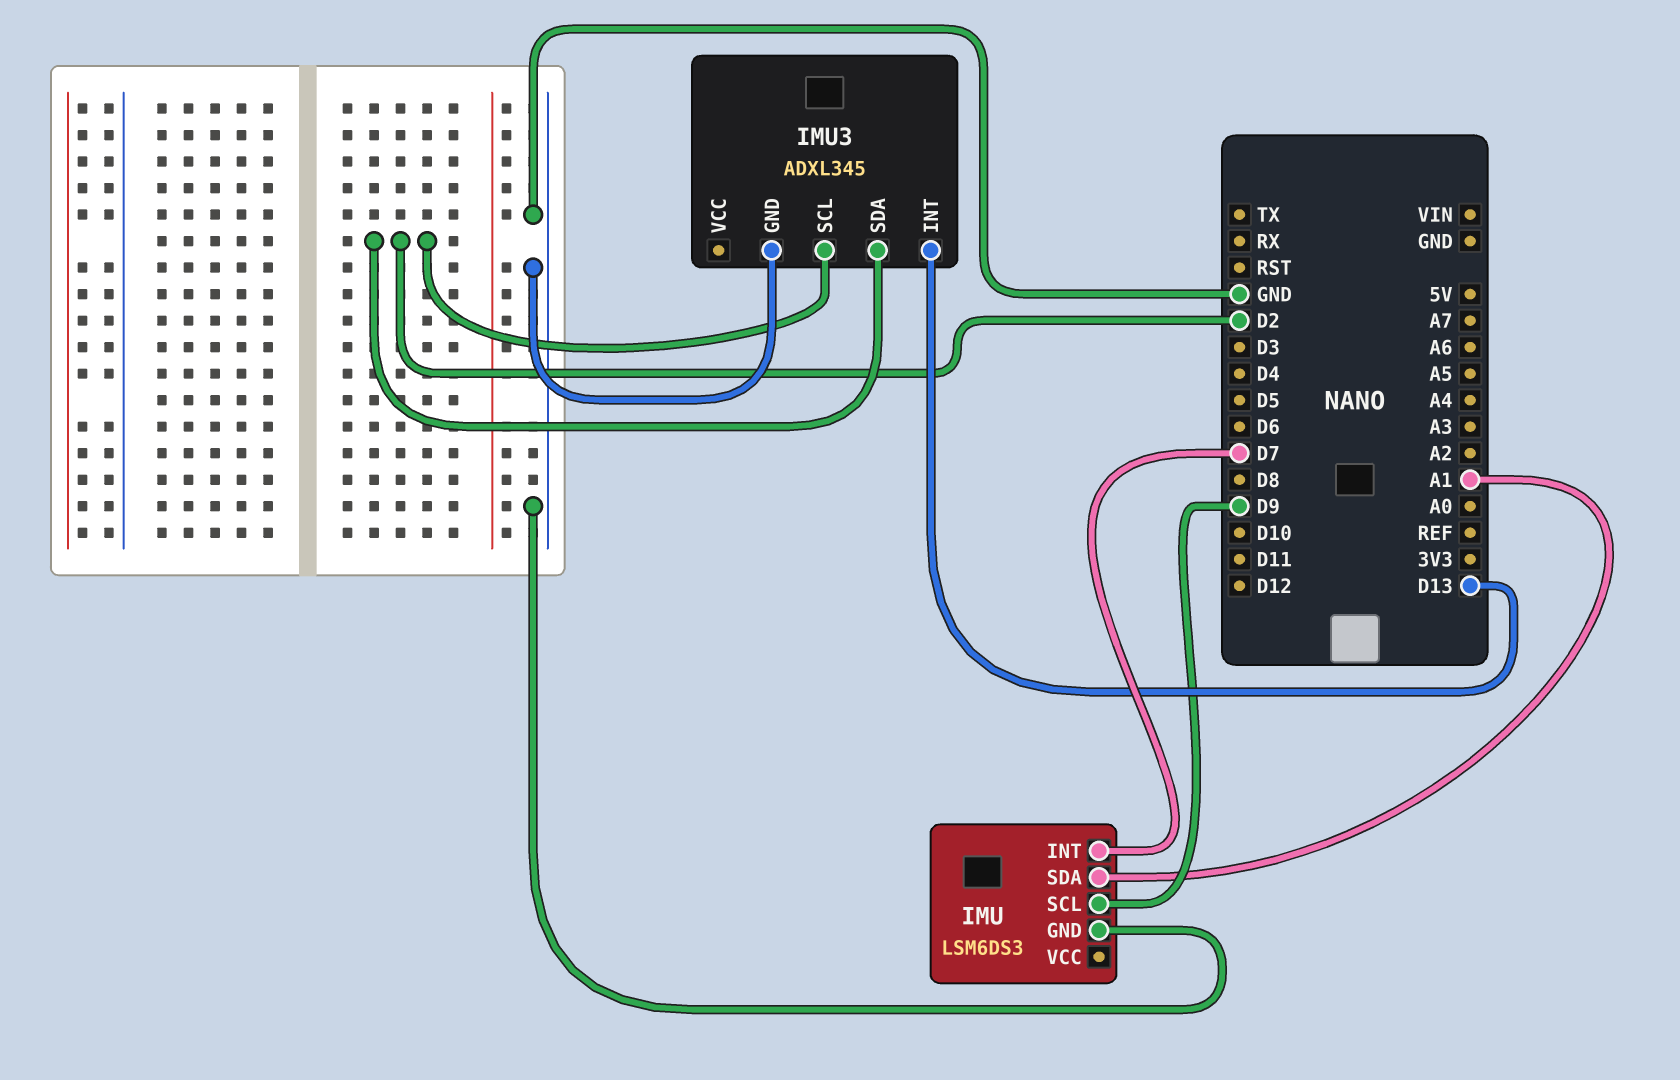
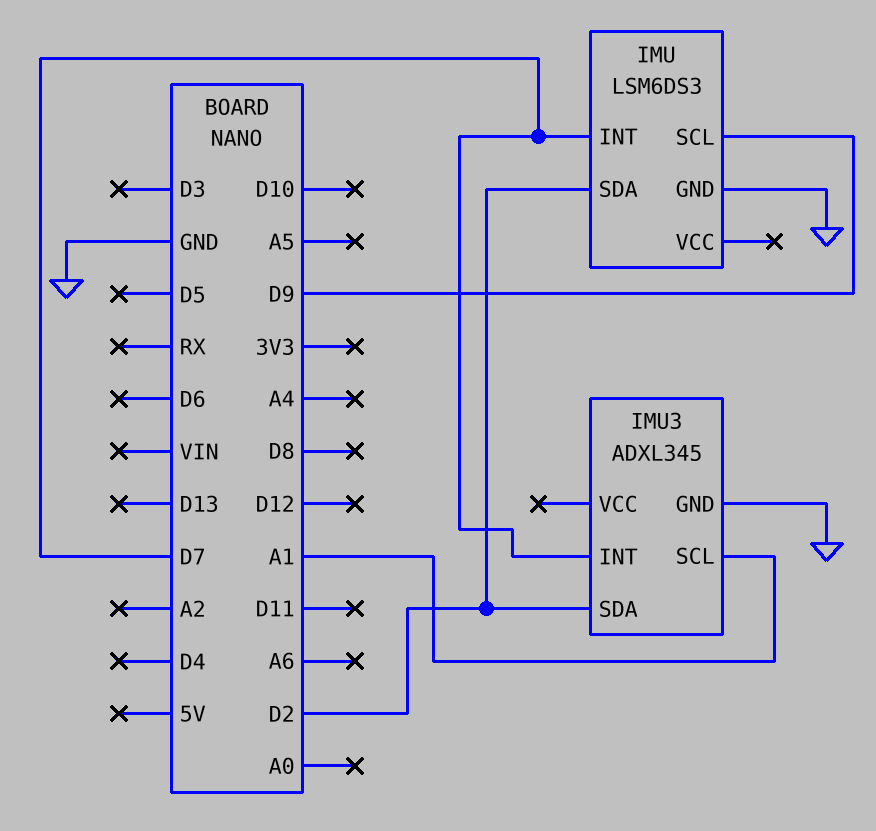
IMU pin SDA: A1 -> D2
IMU3 pin INT: D13 -> D7
IMU3 pin SCL: D2 -> A1

